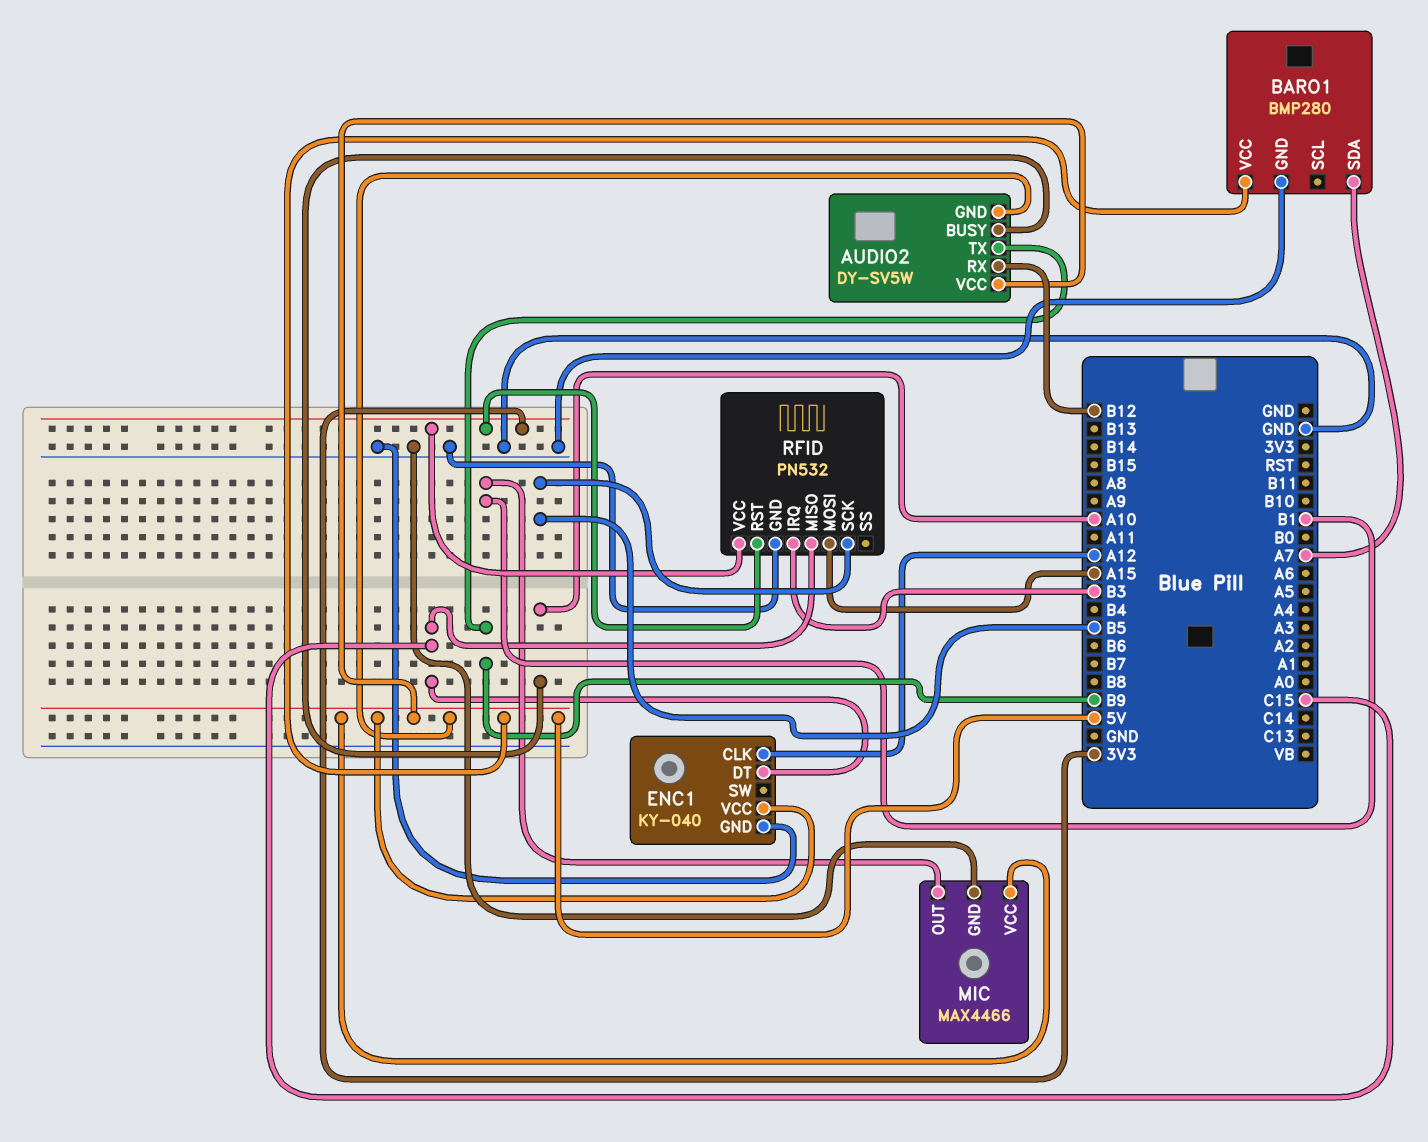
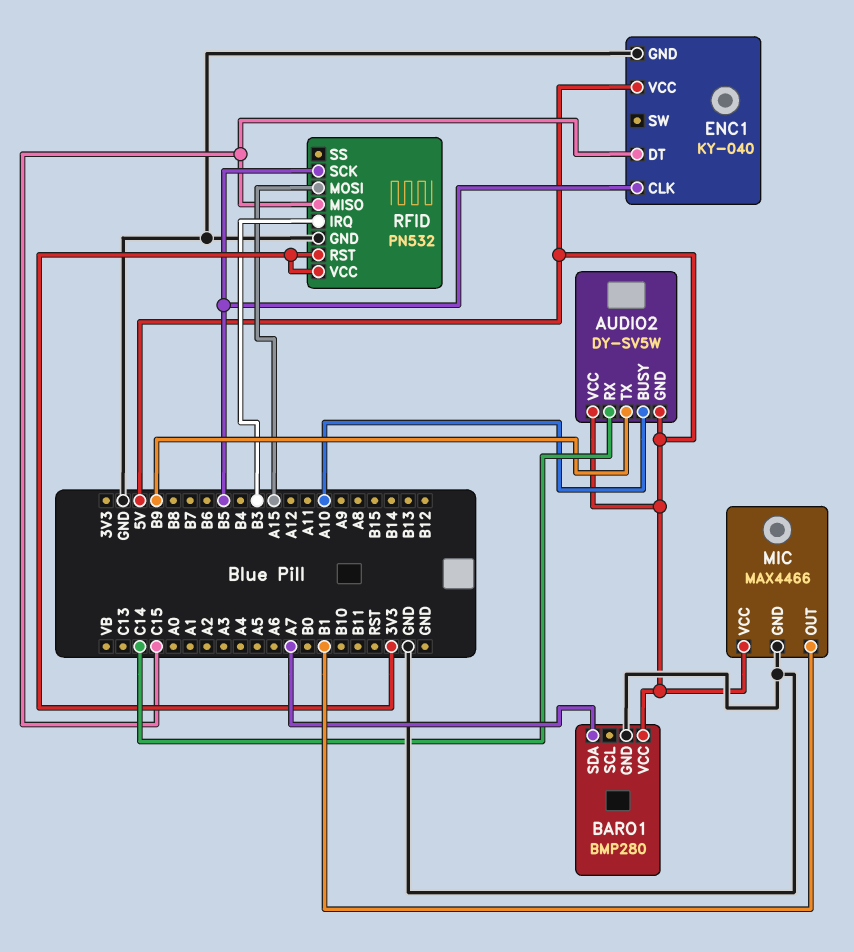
AUDIO2 pin RX: B12 -> C14
ENC1 pin CLK: A12 -> B5

